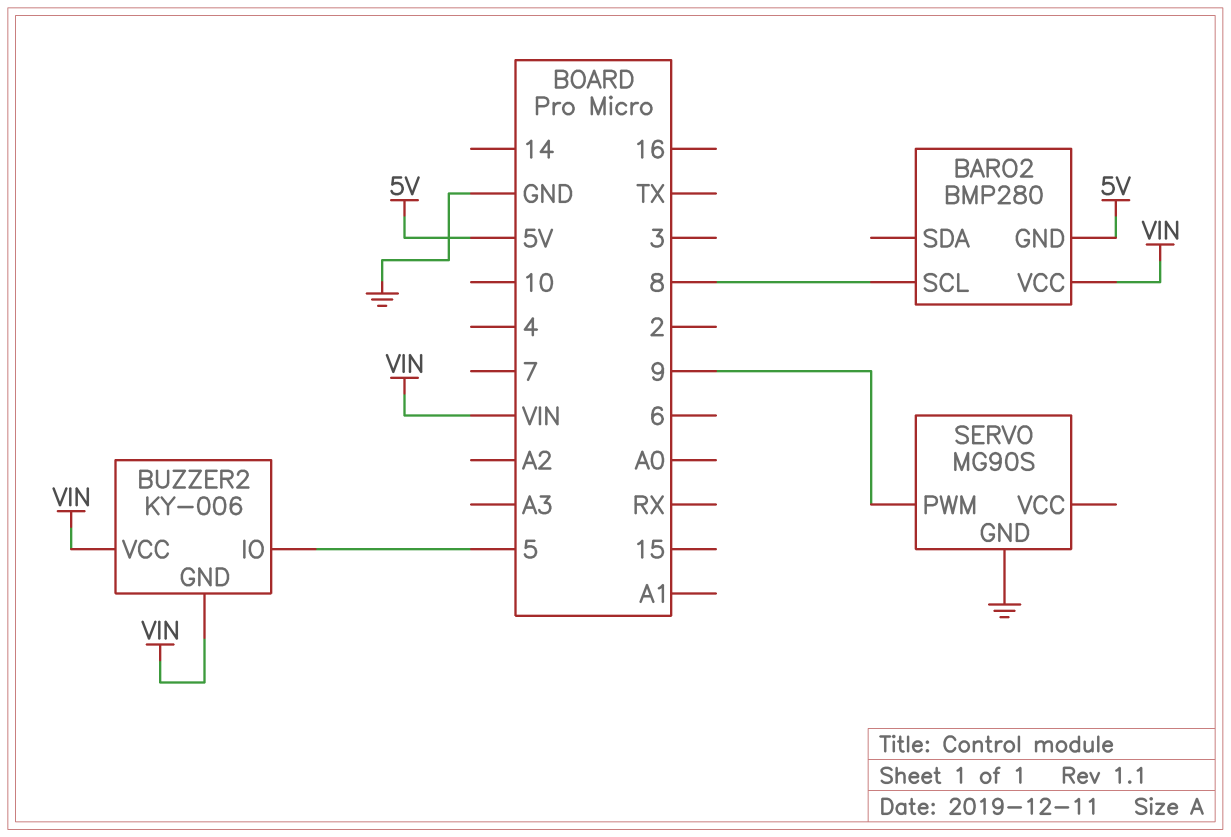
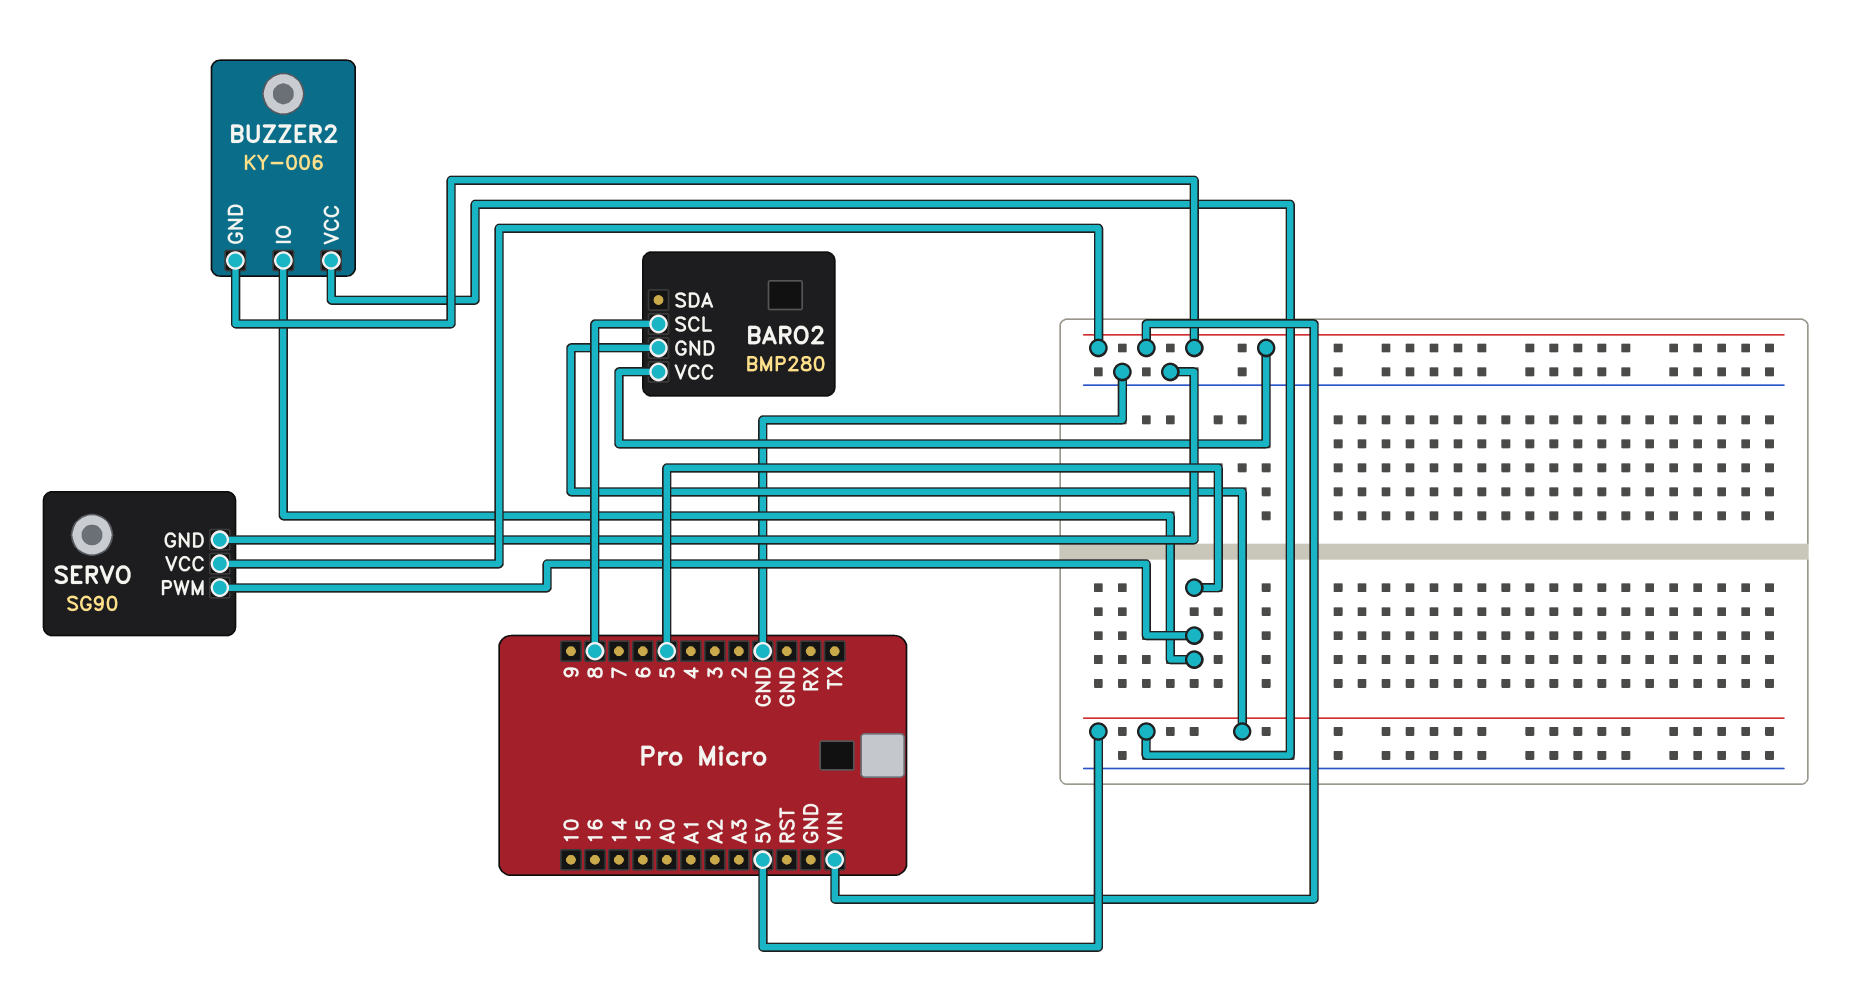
BUZZER2 pin VCC: VIN -> 5V
SERVO: MG90S -> SG90
SERVO pin PWM: 9 -> 5
SERVO pin VCC: none -> VIN

